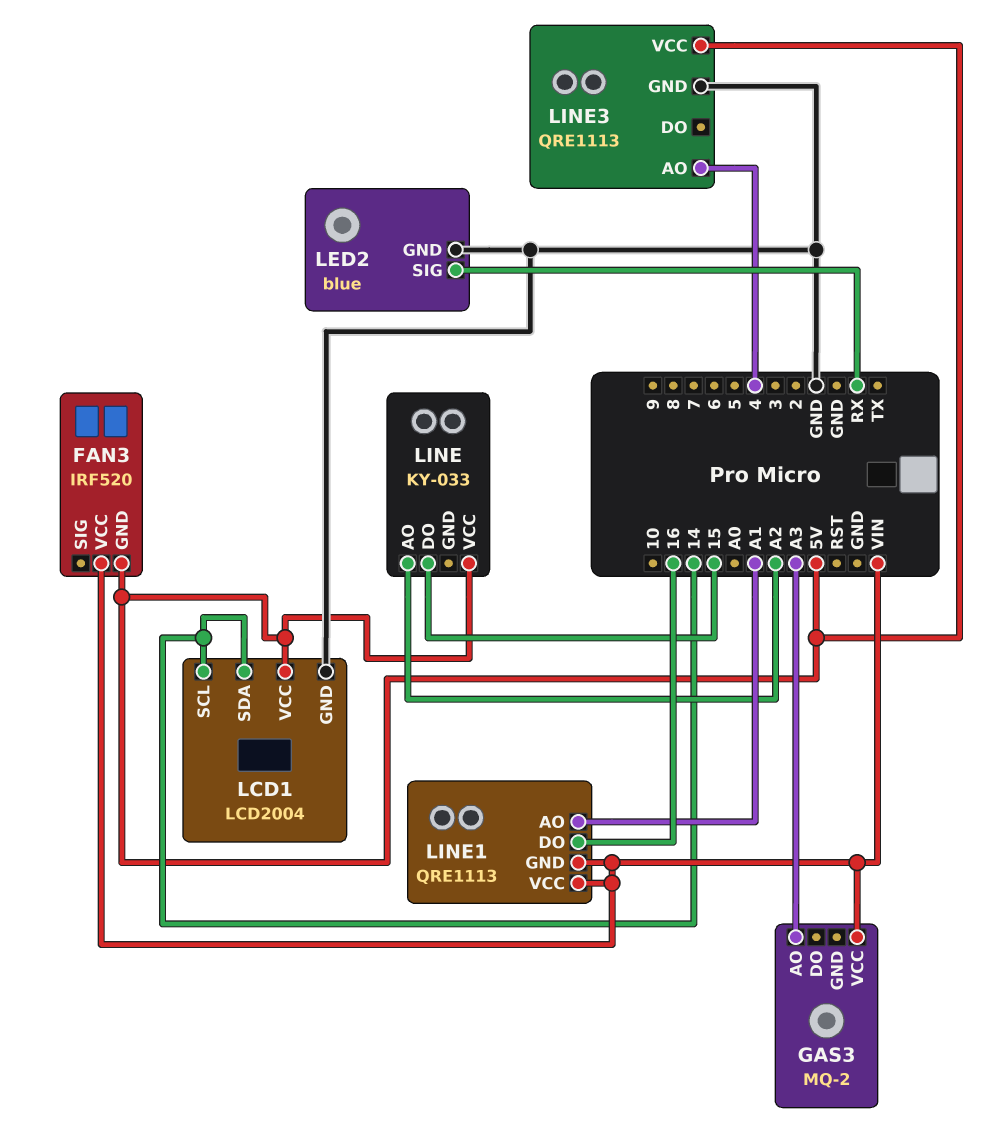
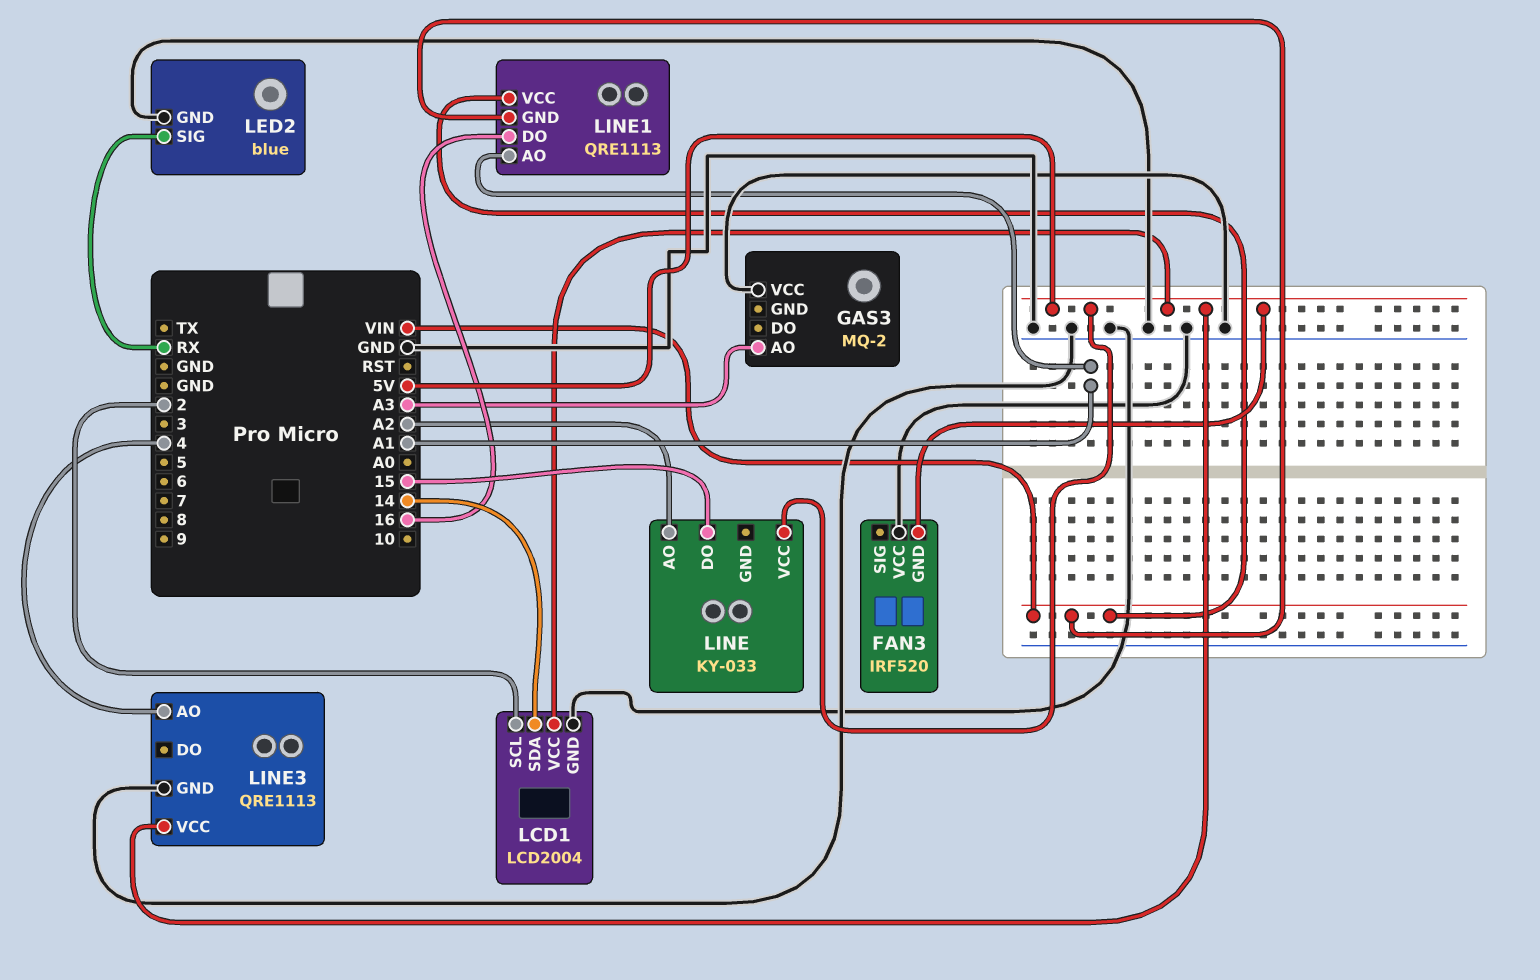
FAN3 pin VCC: VIN -> GND
GAS3 pin VCC: VIN -> GND
LCD1 pin SCL: 14 -> 2

